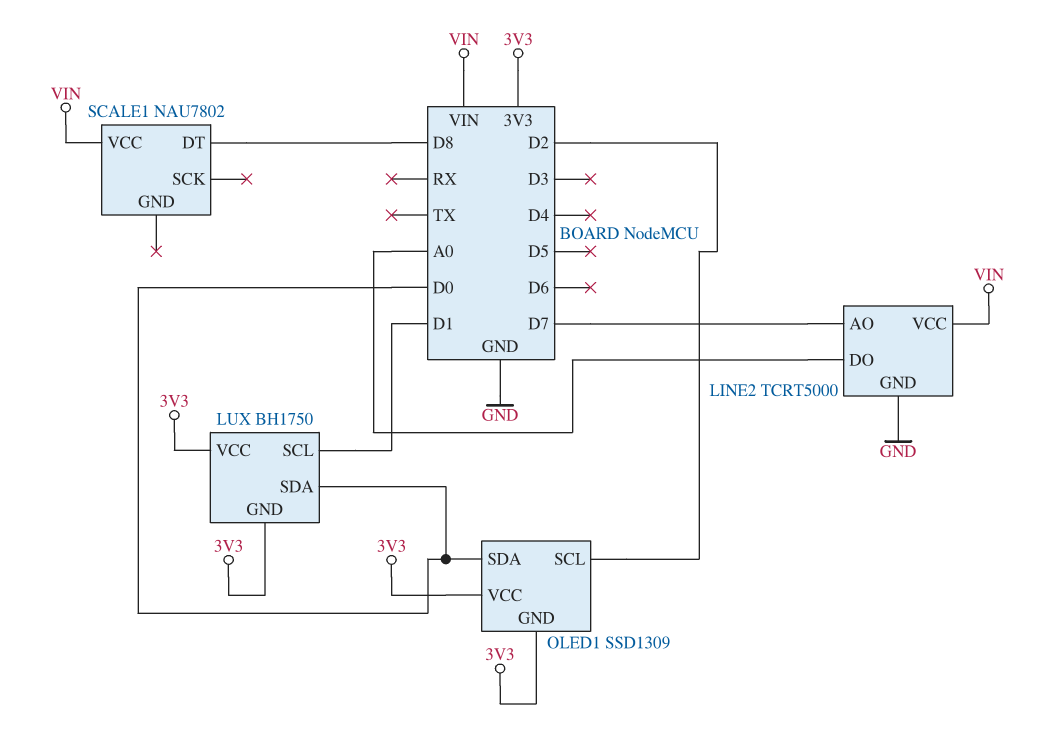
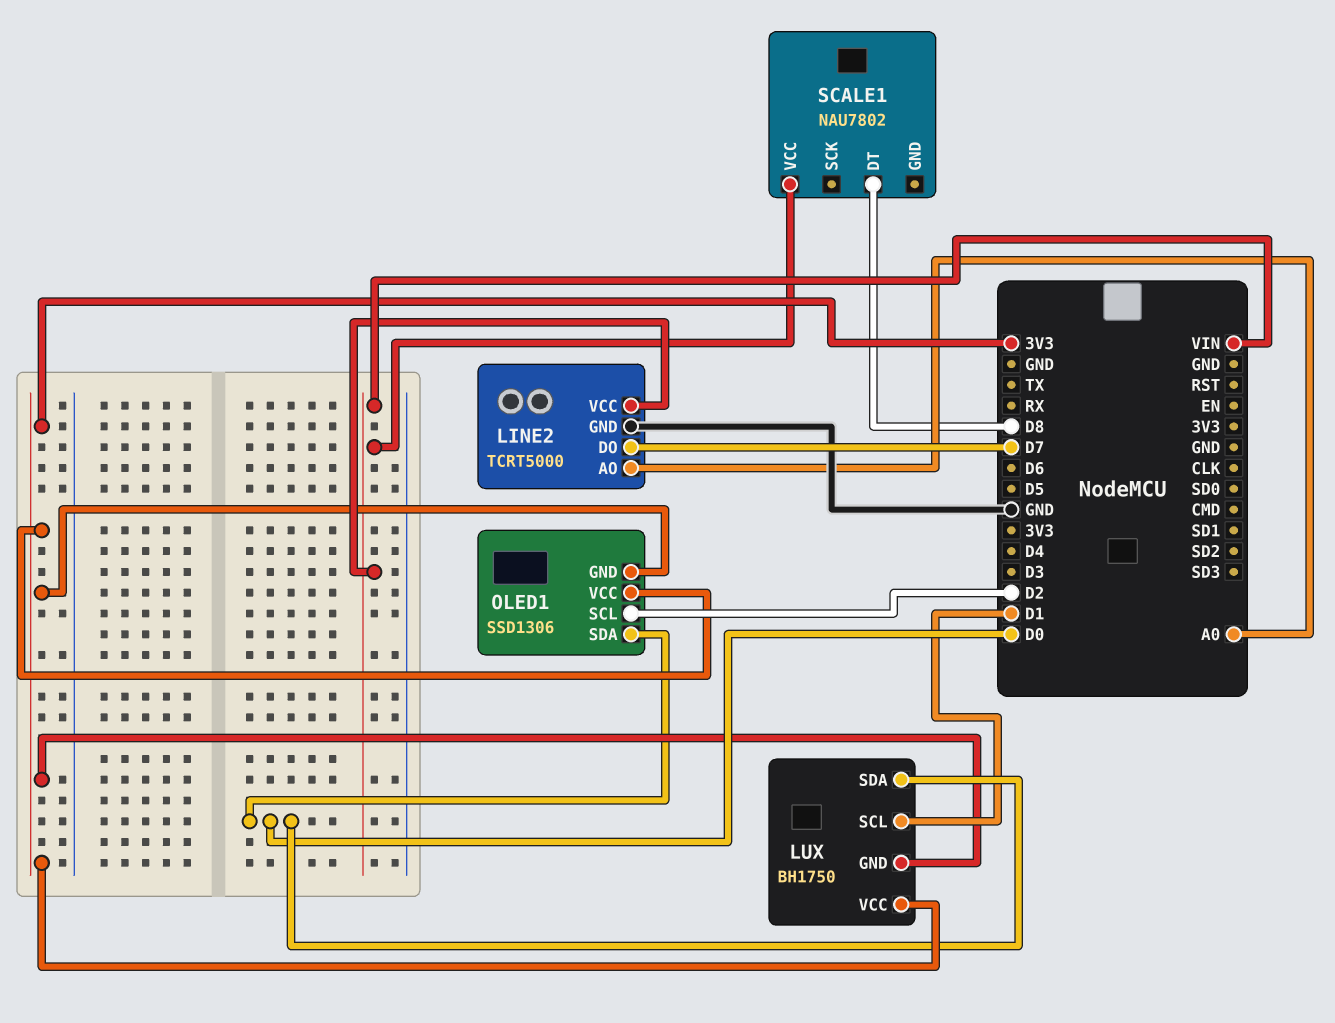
LINE2 pin AO: D7 -> A0
LINE2 pin DO: A0 -> D7
OLED1: SSD1309 -> SSD1306

